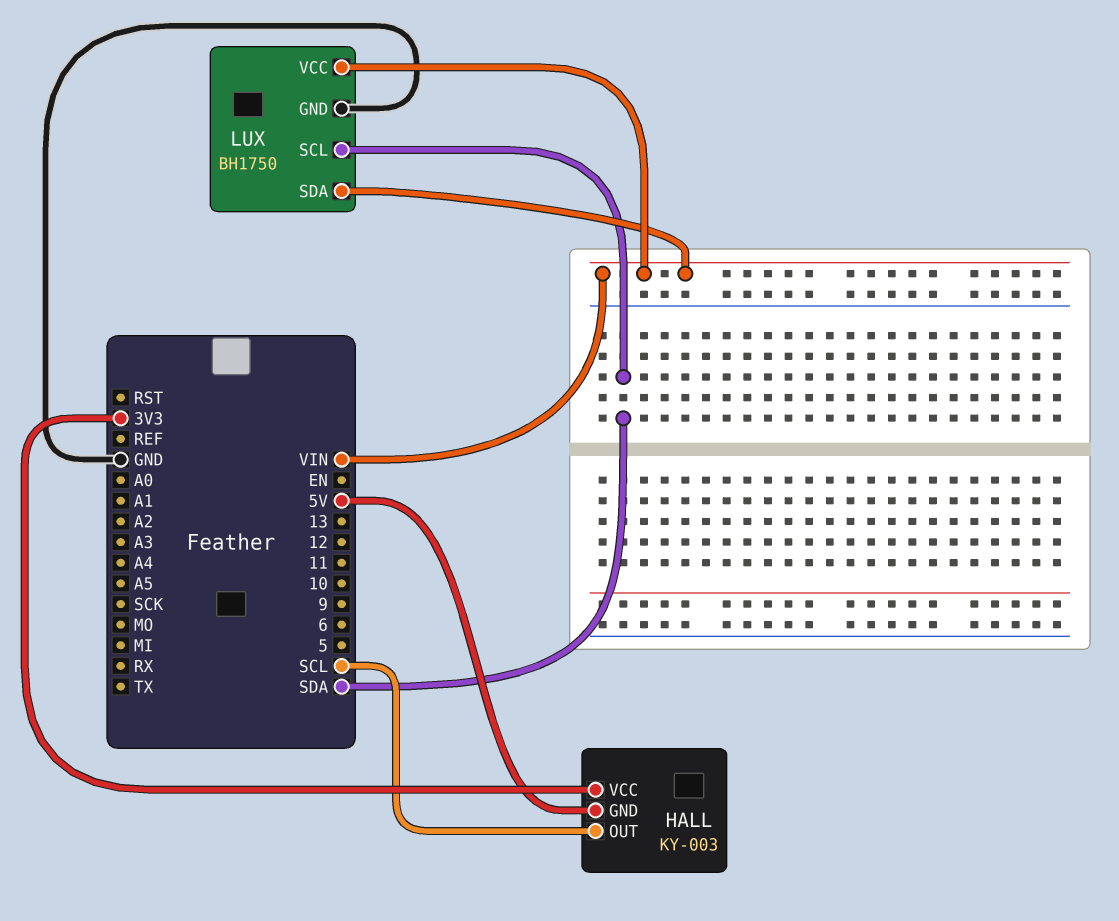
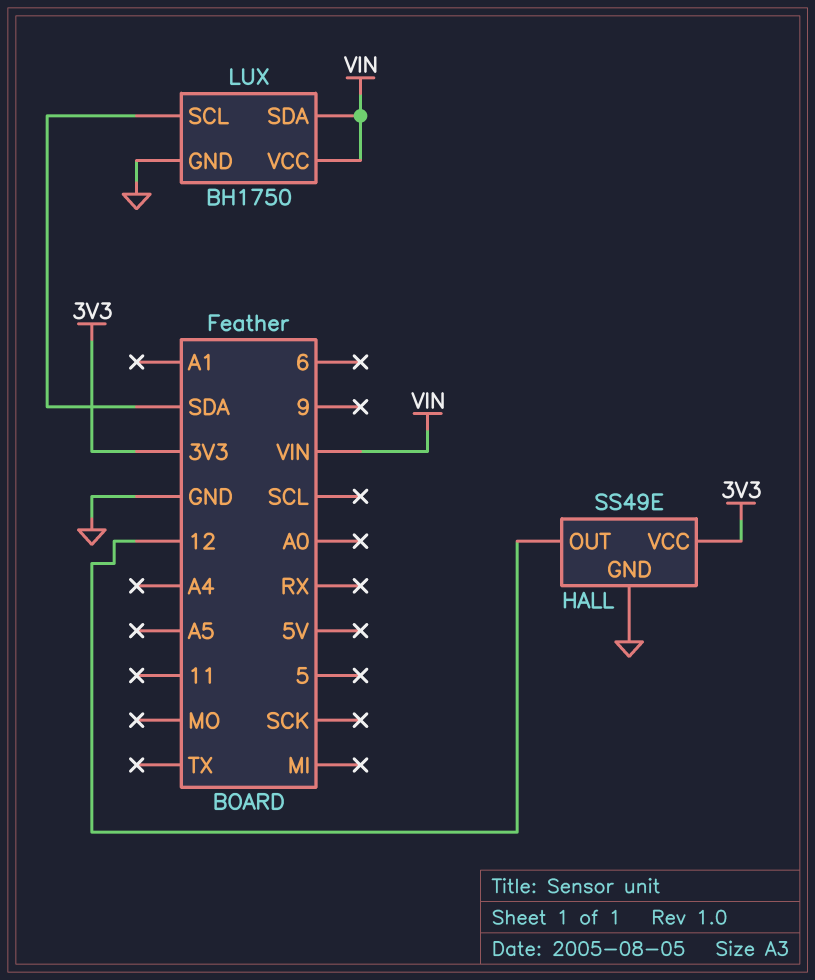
HALL: KY-003 -> SS49E
HALL pin GND: 5V -> GND
HALL pin OUT: SCL -> 12

